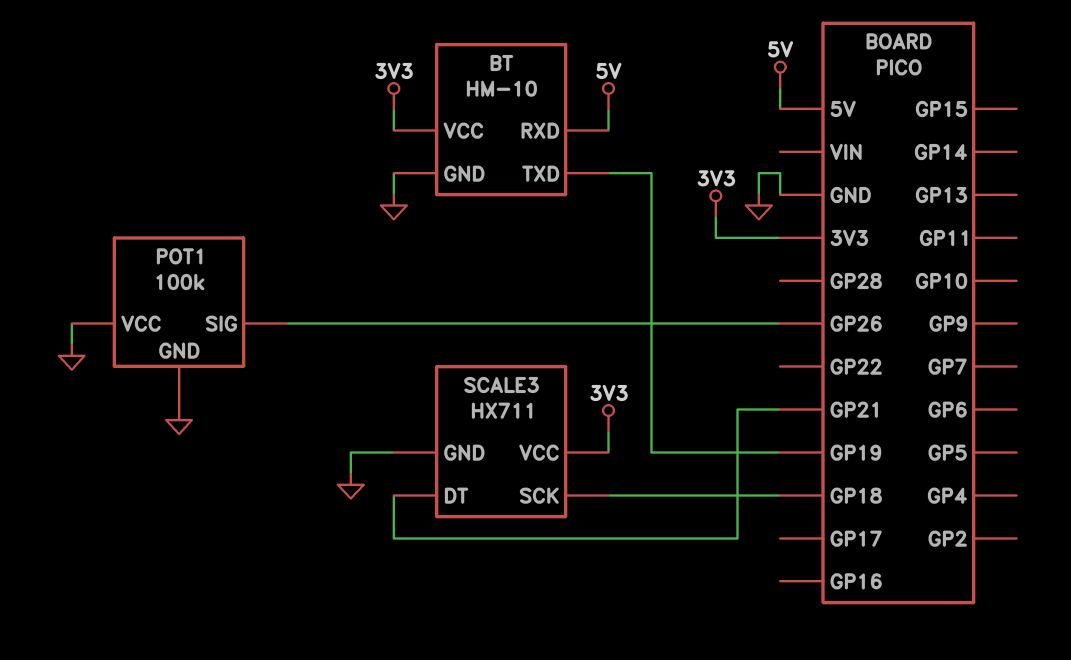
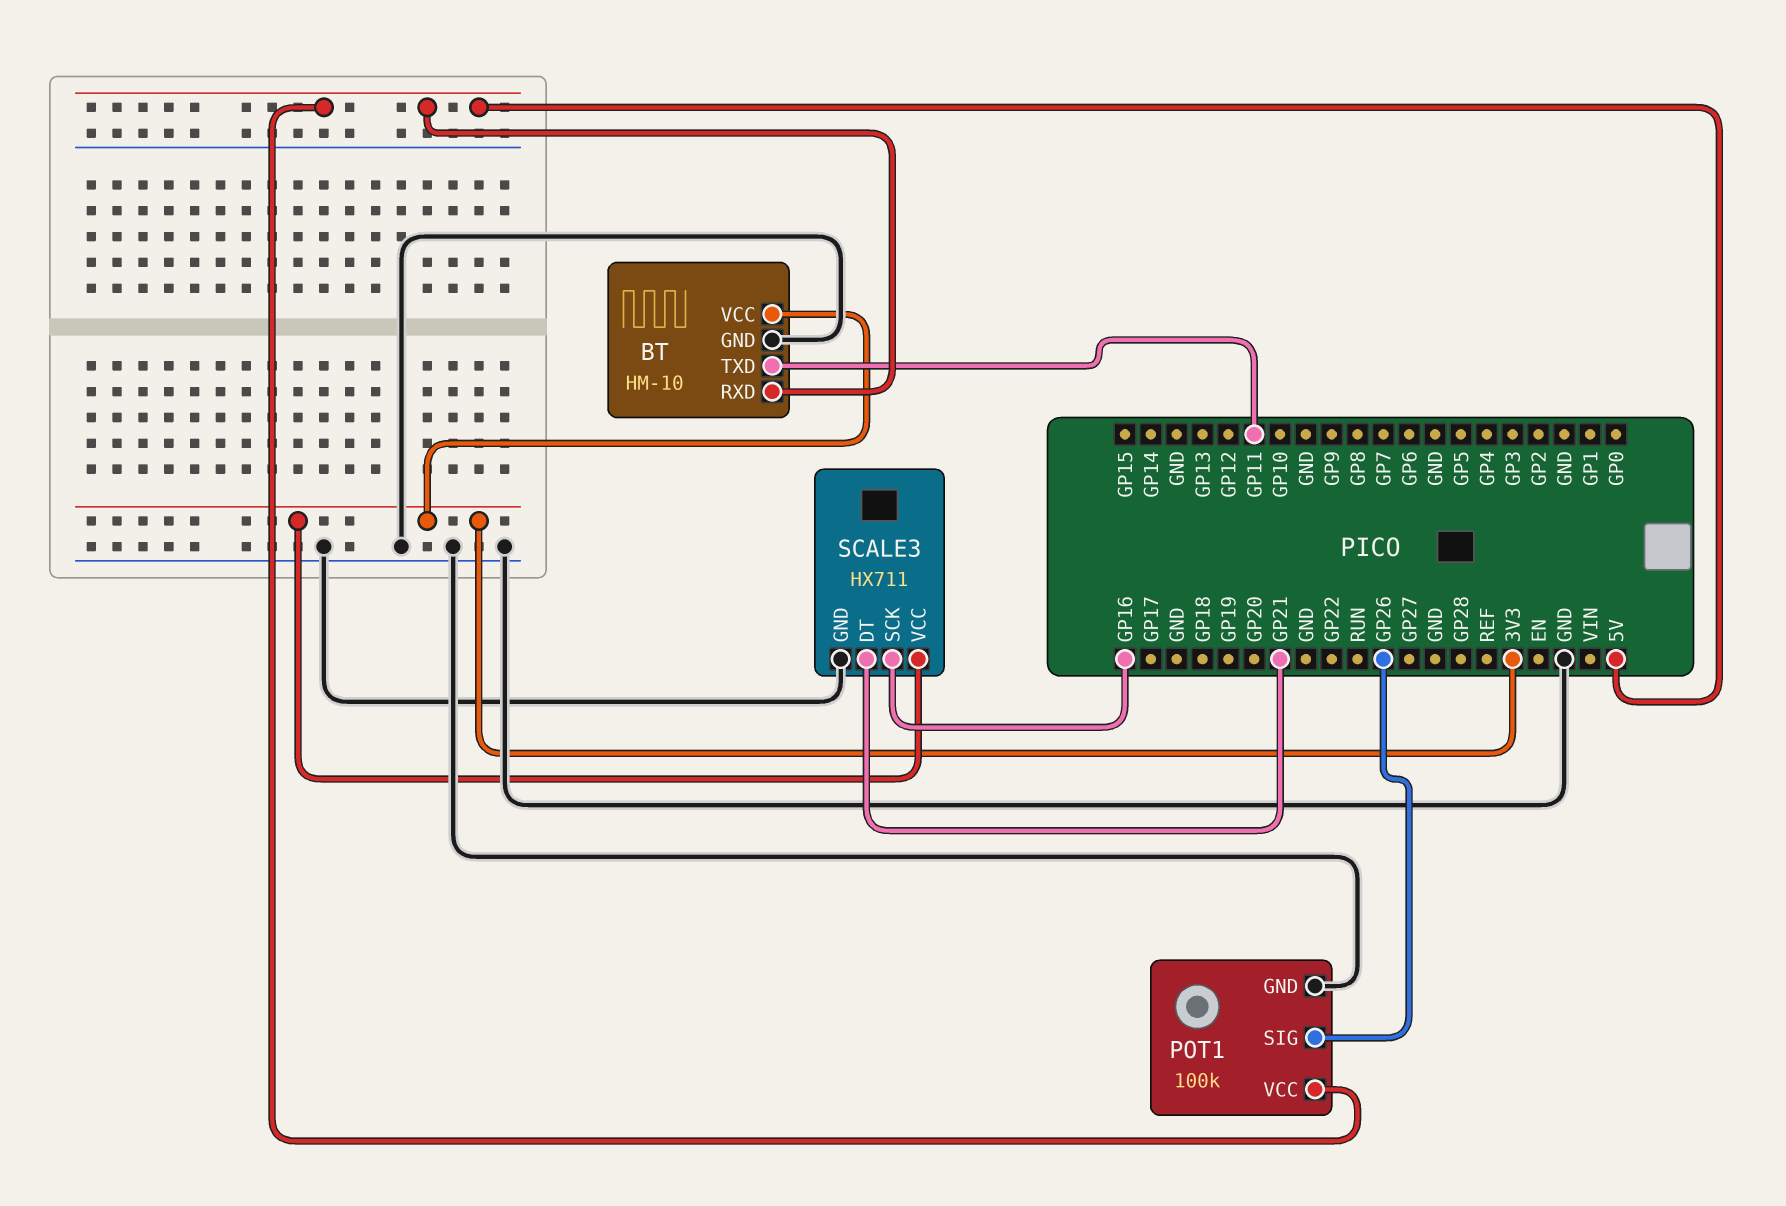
BT pin TXD: GP19 -> GP11
POT1 pin VCC: GND -> 5V
SCALE3 pin SCK: GP18 -> GP16

